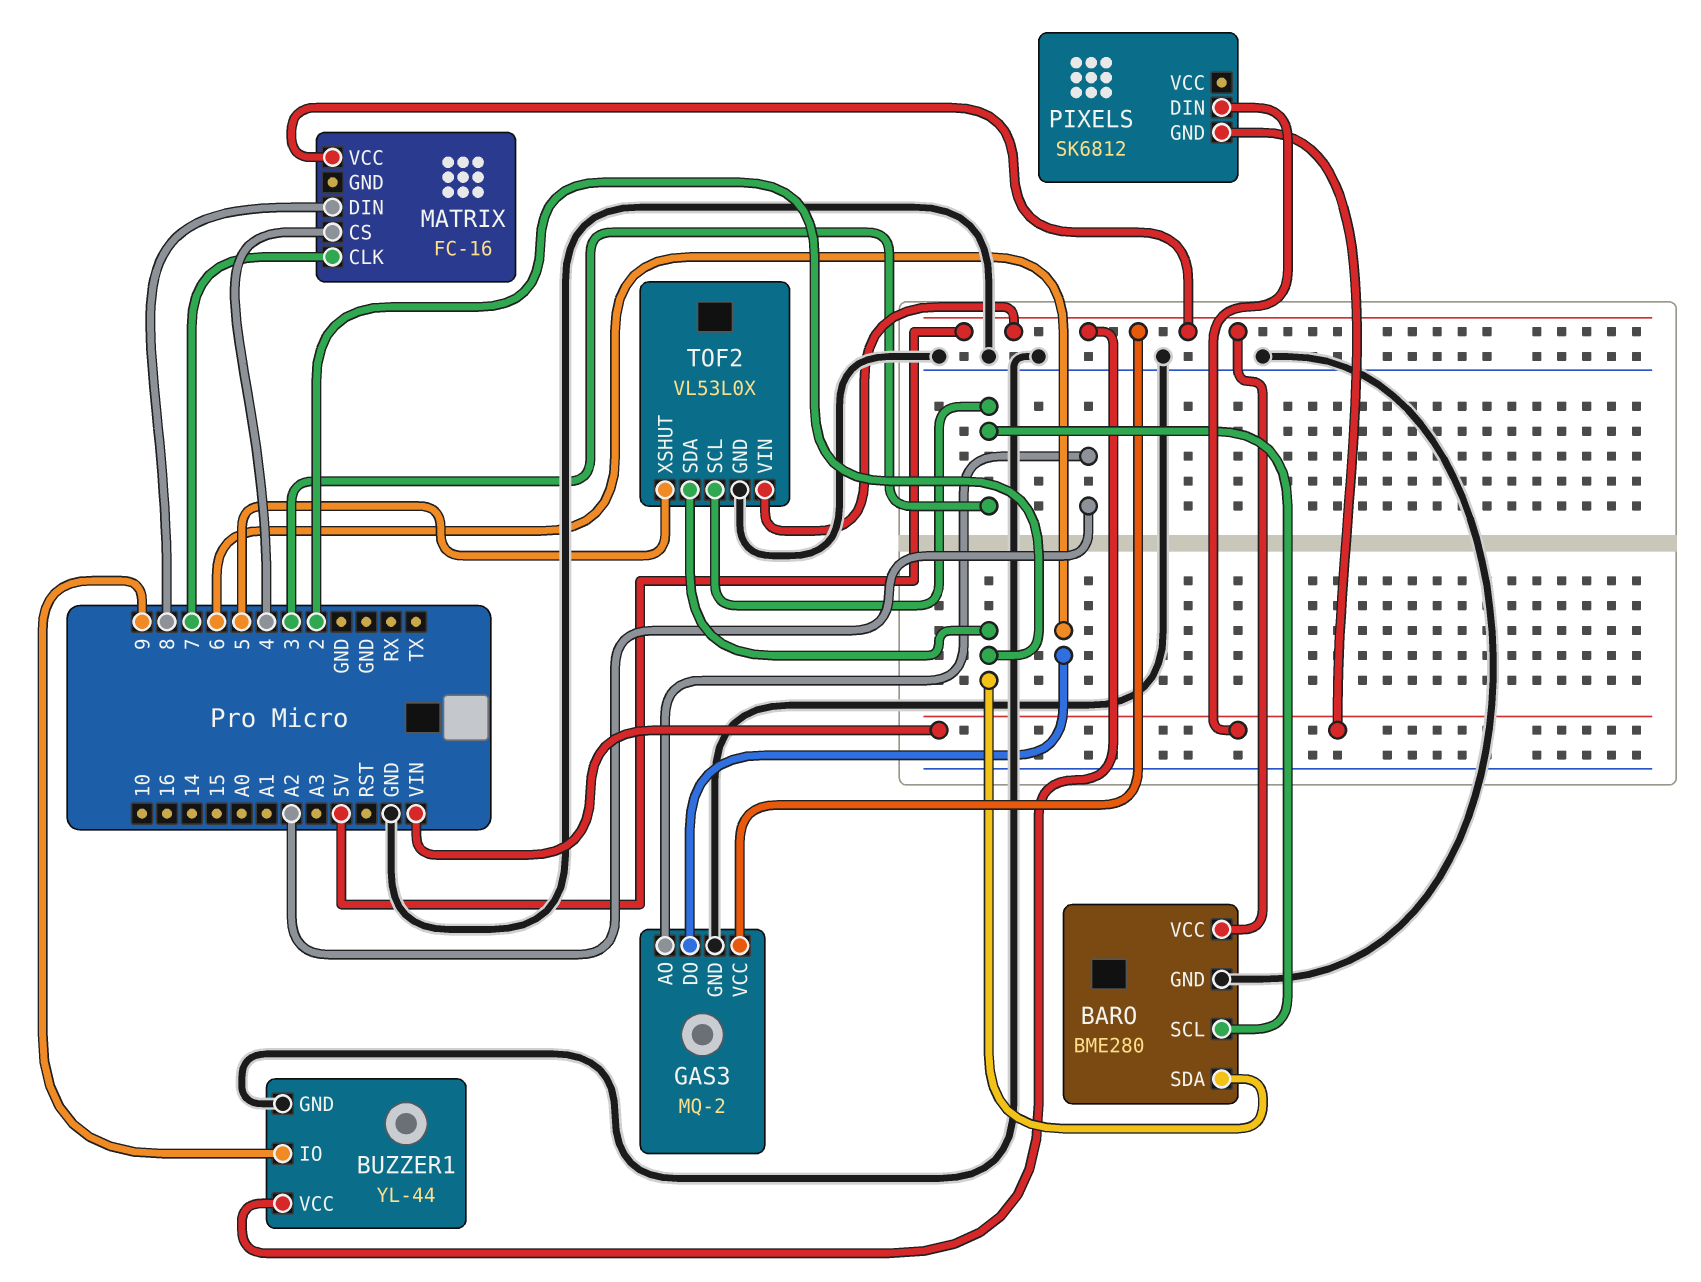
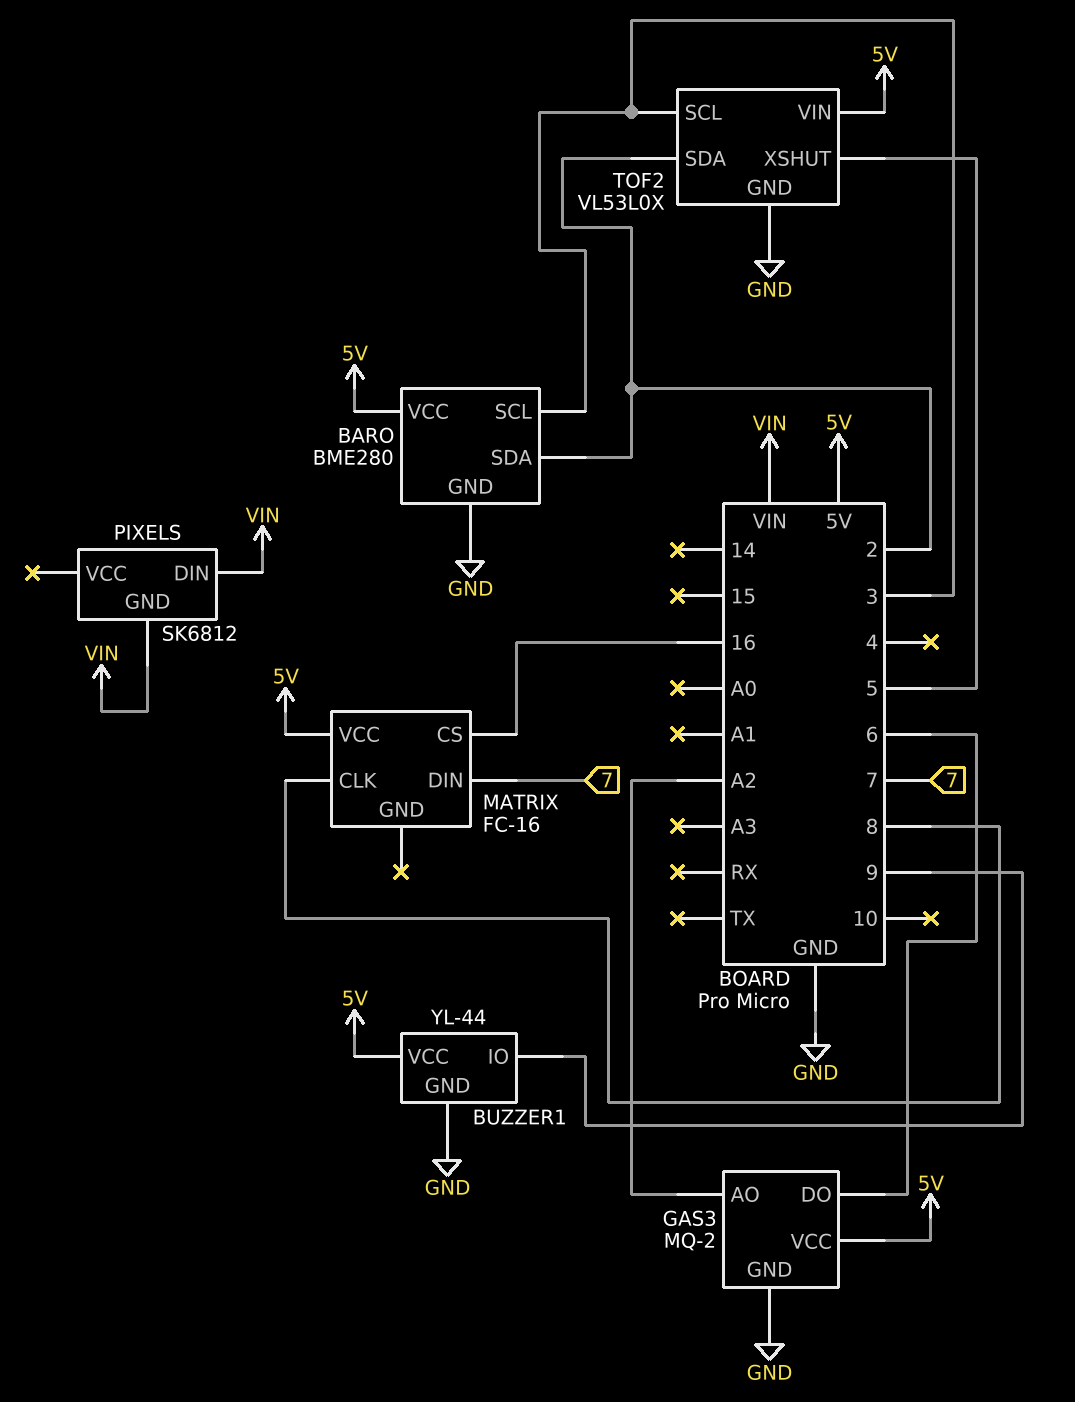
MATRIX pin CLK: 7 -> 8
MATRIX pin CS: 4 -> 16
MATRIX pin DIN: 8 -> 7

